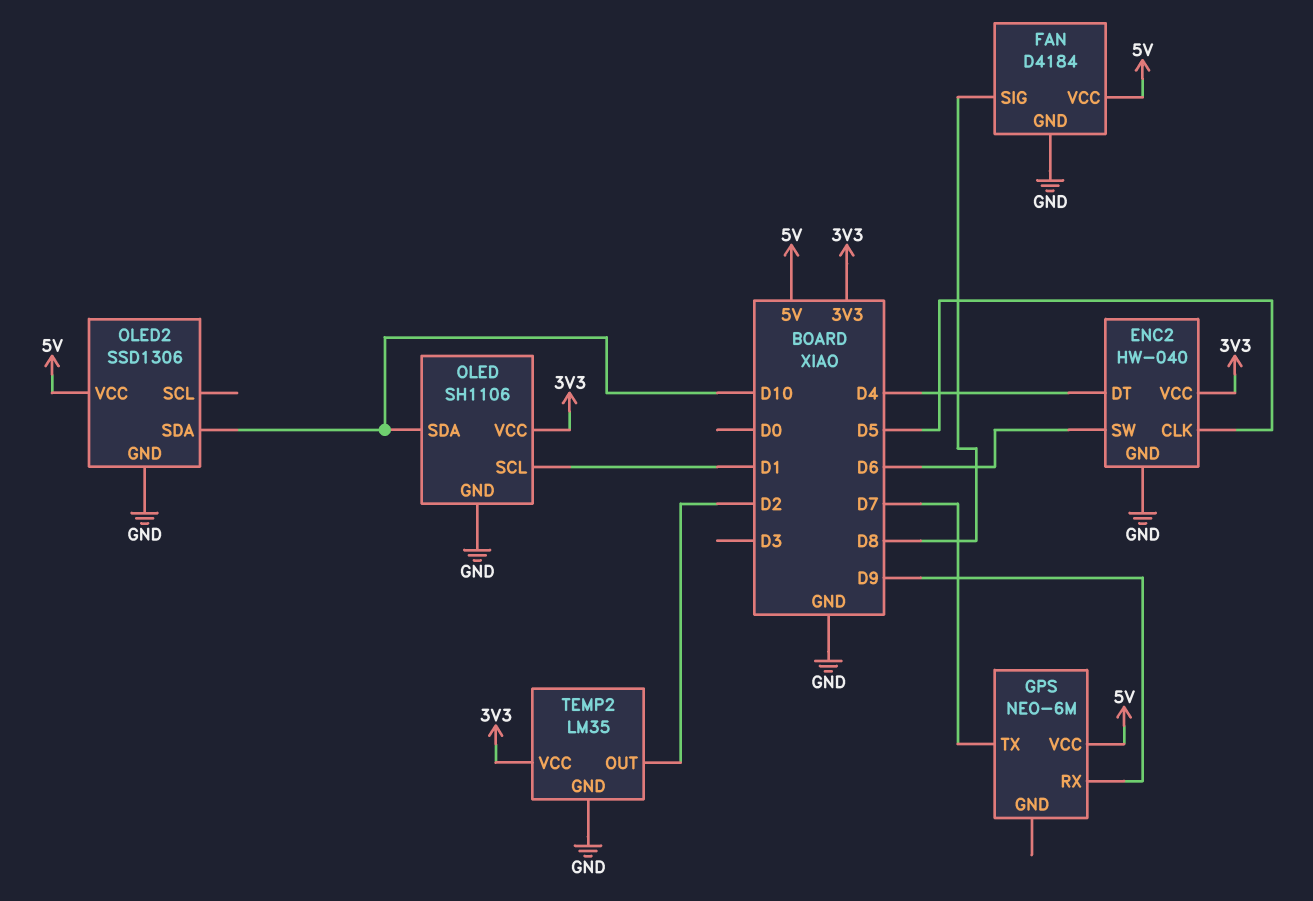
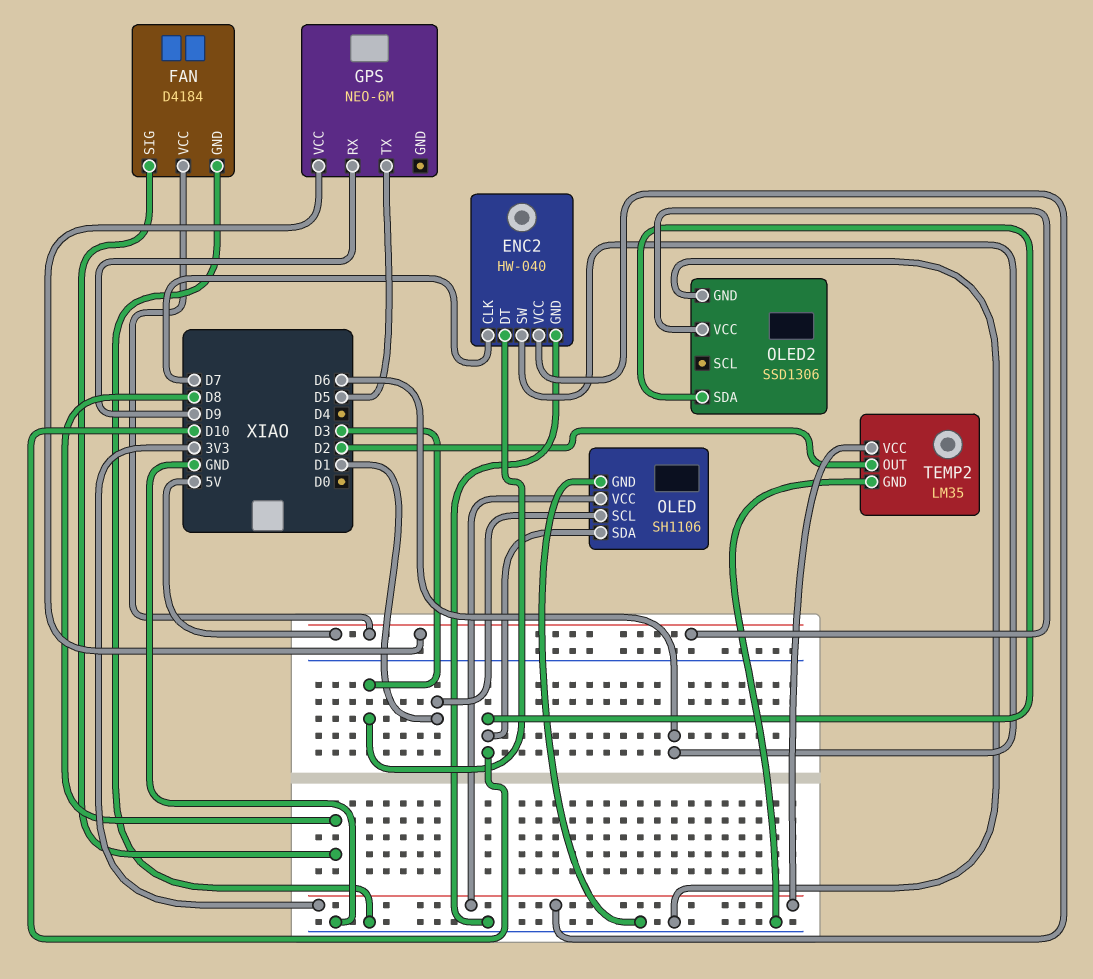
ENC2 pin CLK: D5 -> D7
ENC2 pin DT: D4 -> D3
GPS pin TX: D7 -> D5

